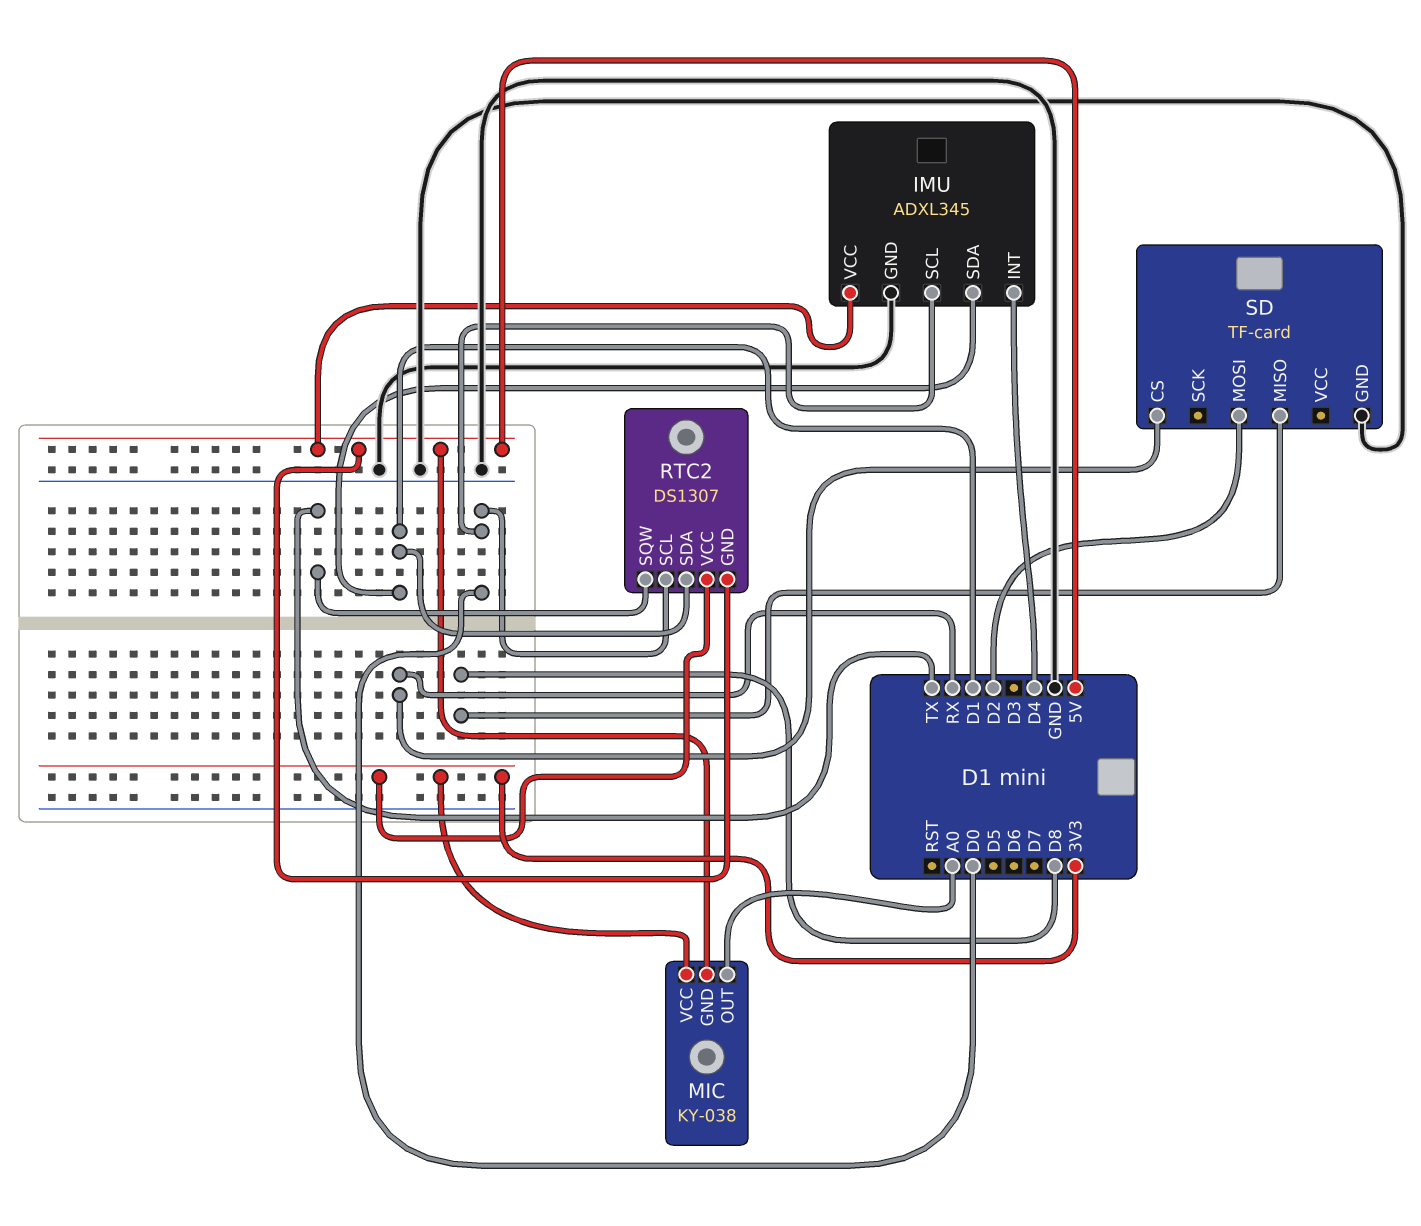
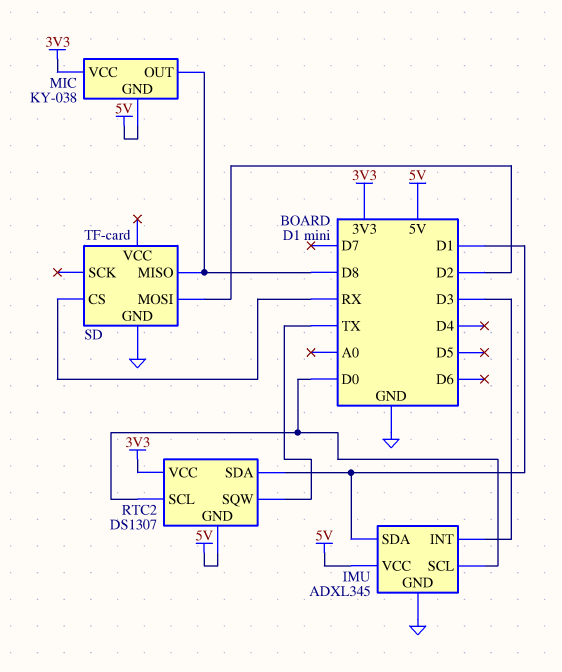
IMU pin INT: D4 -> D3
MIC pin OUT: A0 -> D8

